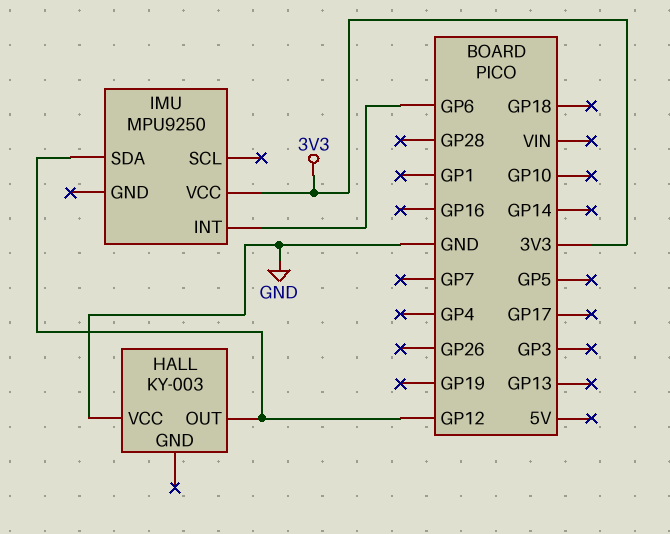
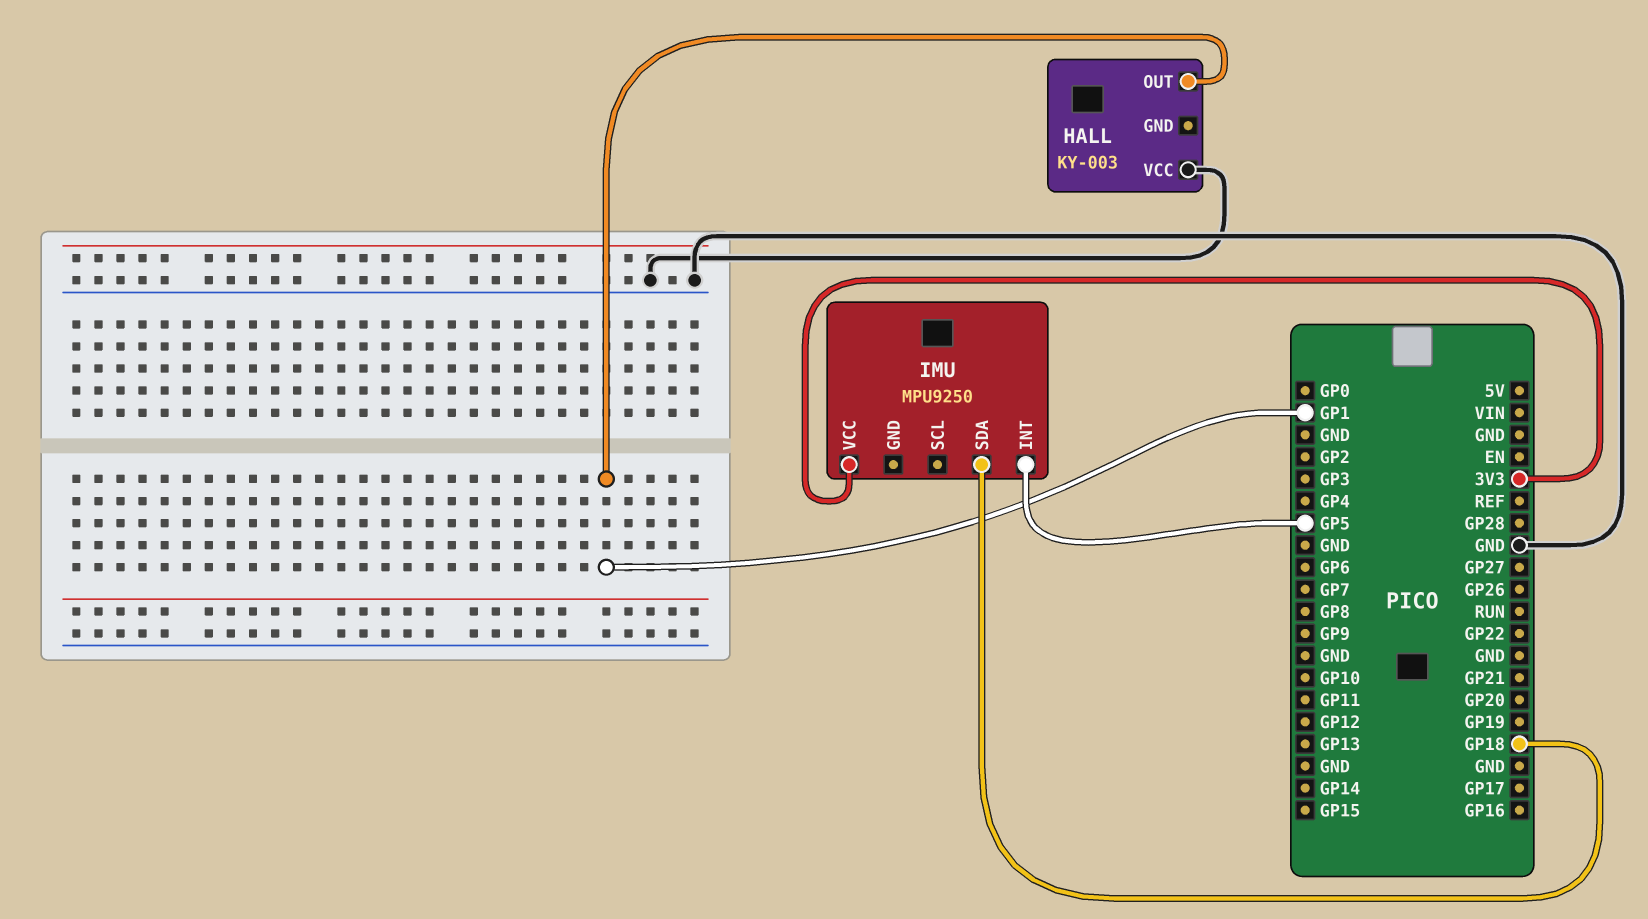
HALL pin OUT: GP12 -> GP1
IMU pin INT: GP6 -> GP5
IMU pin SDA: GP12 -> GP18

